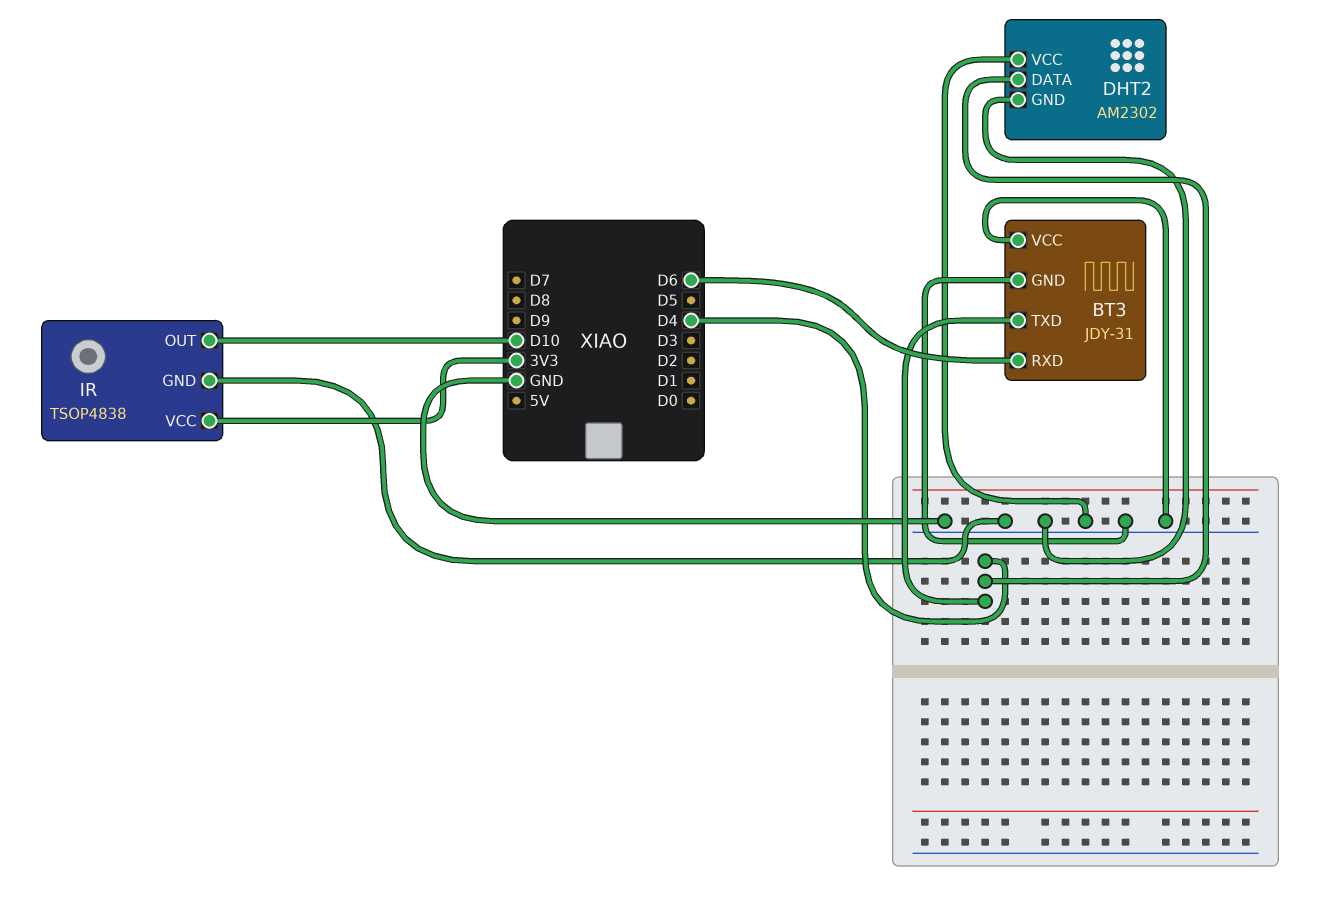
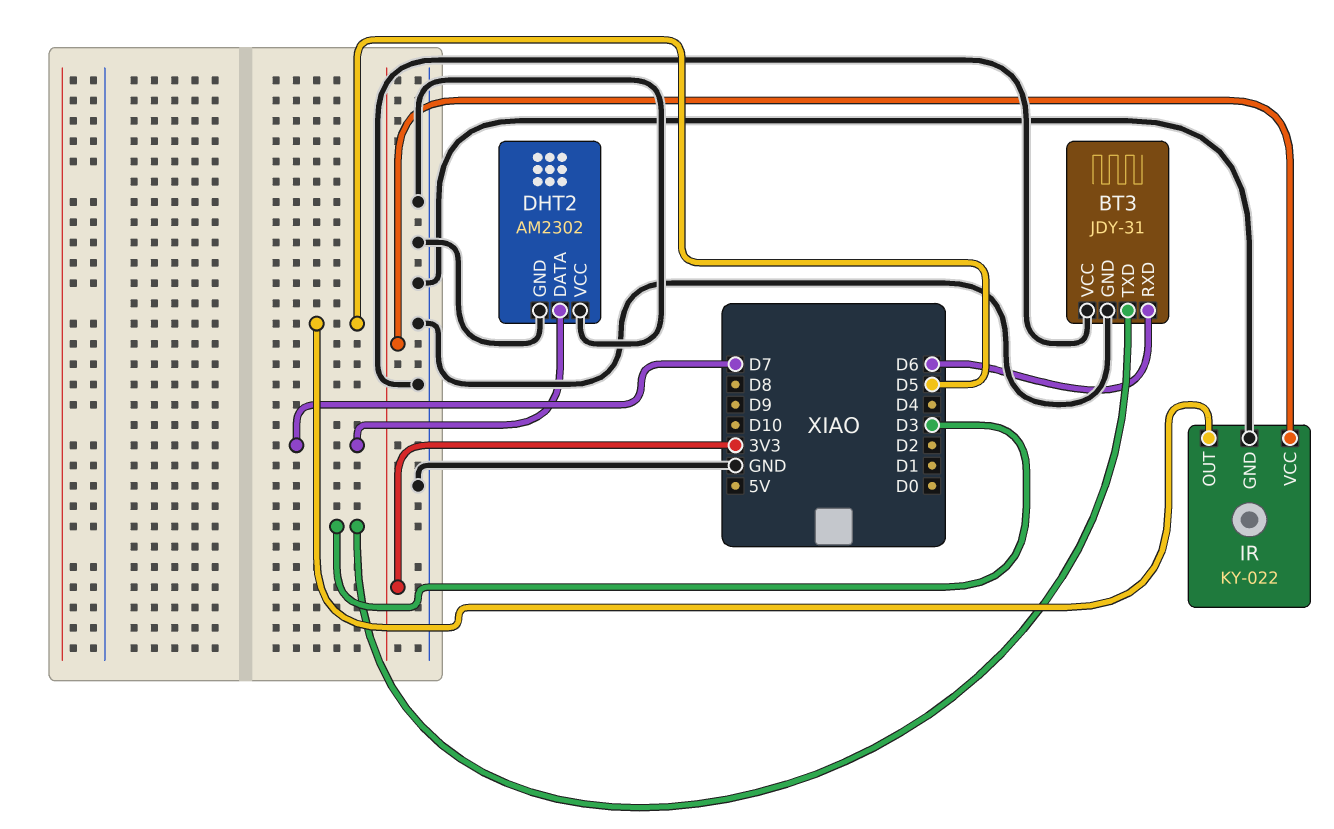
BT3 pin TXD: D4 -> D3
DHT2 pin DATA: D4 -> D7
IR: TSOP4838 -> KY-022
IR pin OUT: D10 -> D5

